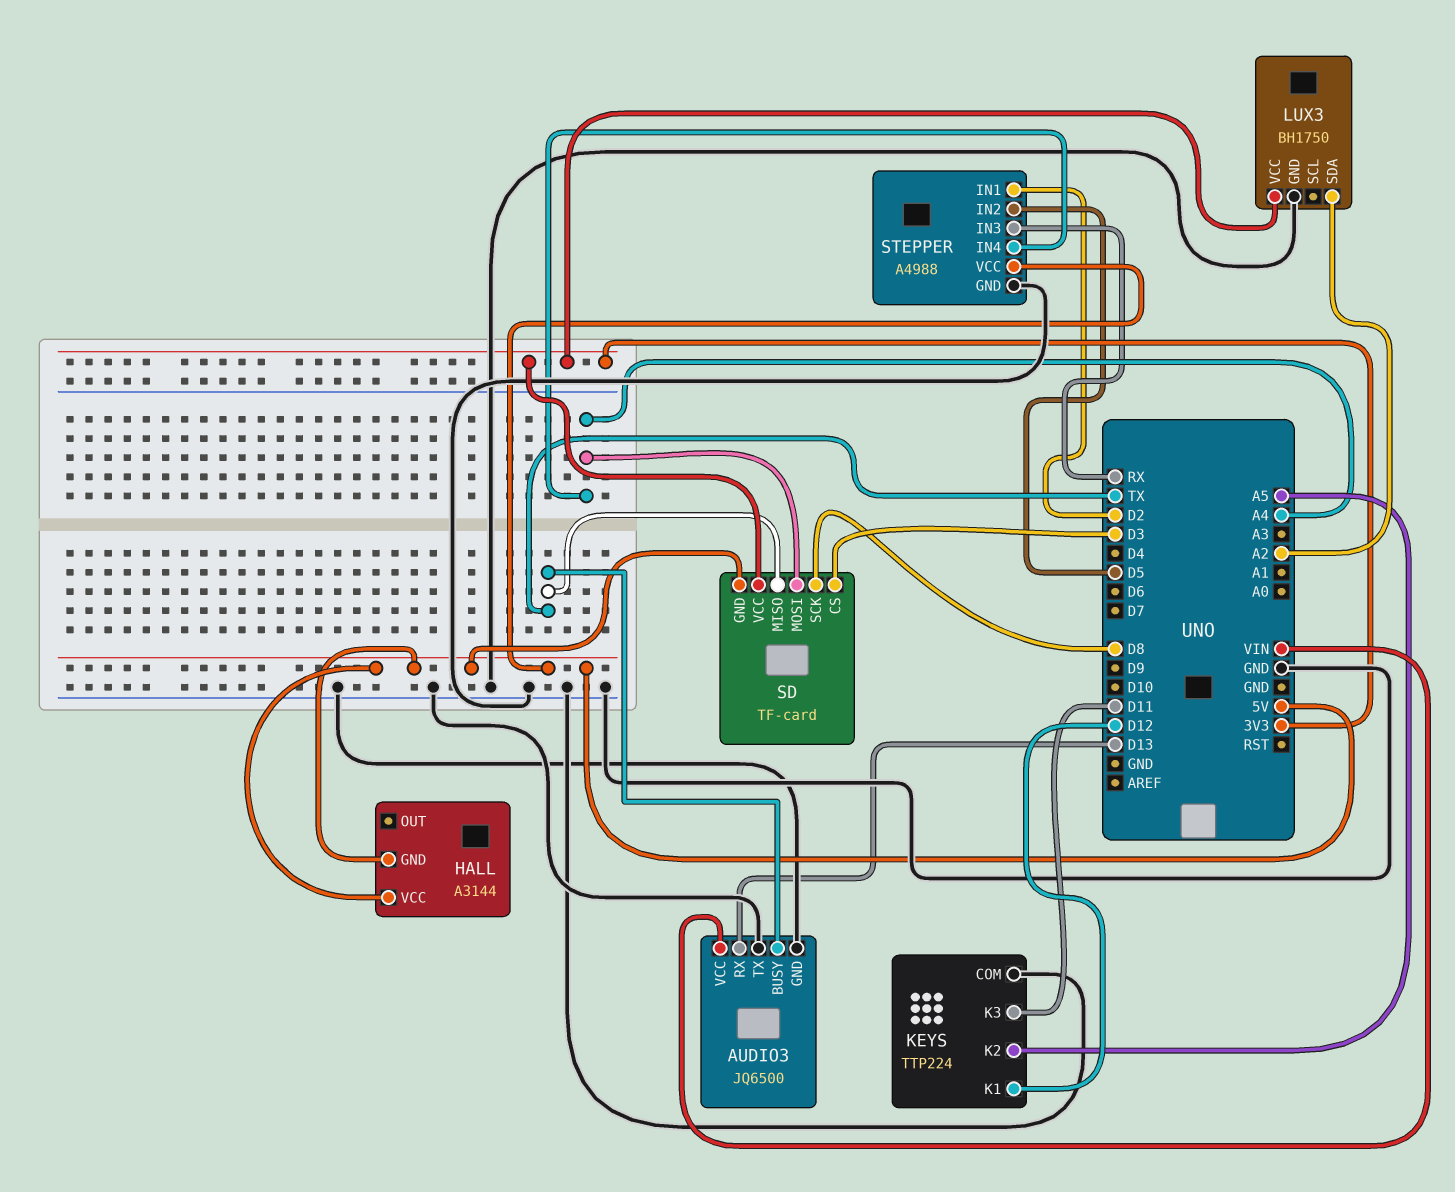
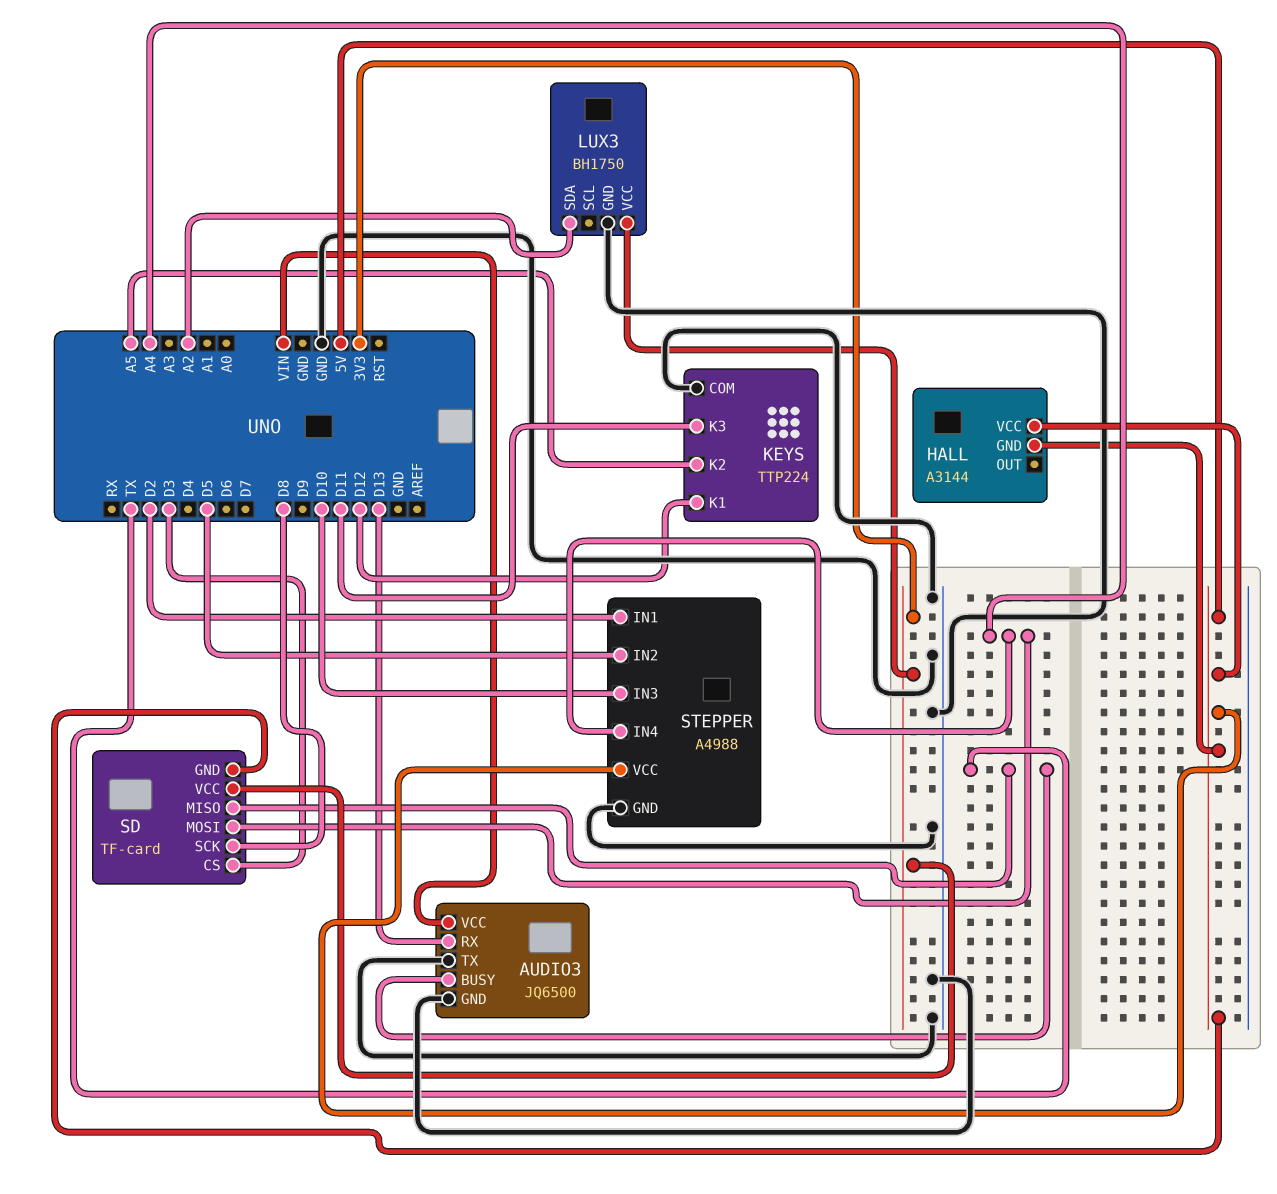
STEPPER pin IN3: RX -> D10

